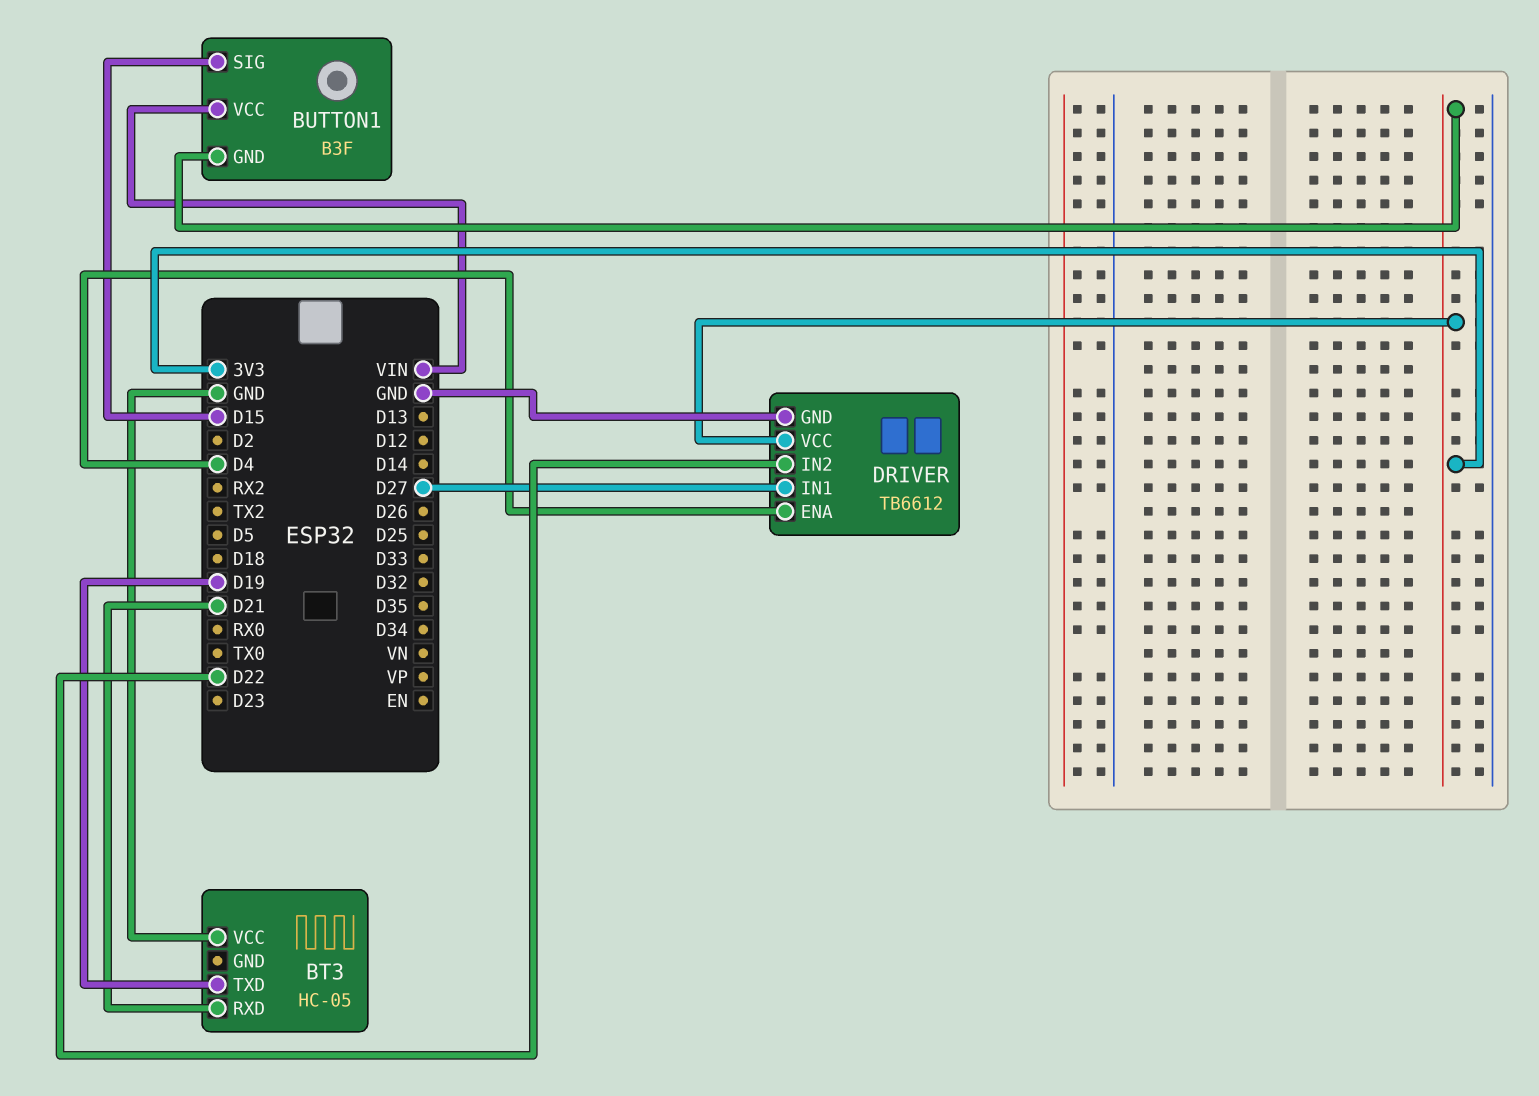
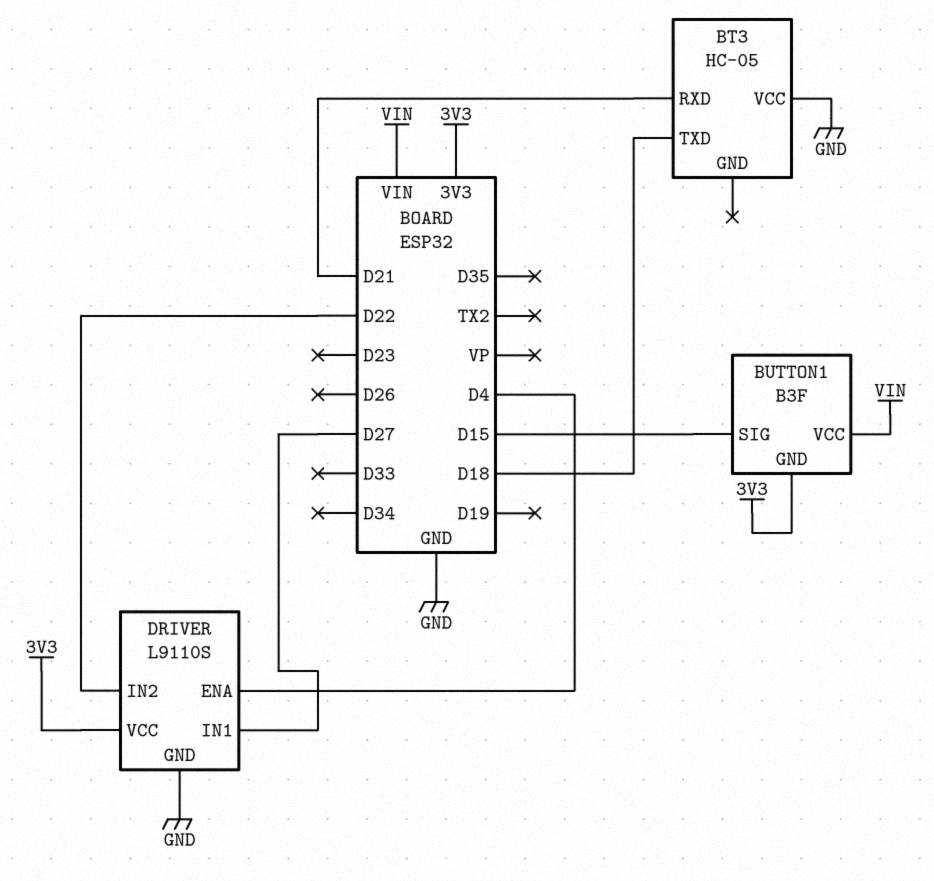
BT3 pin TXD: D19 -> D18
DRIVER: TB6612 -> L9110S

